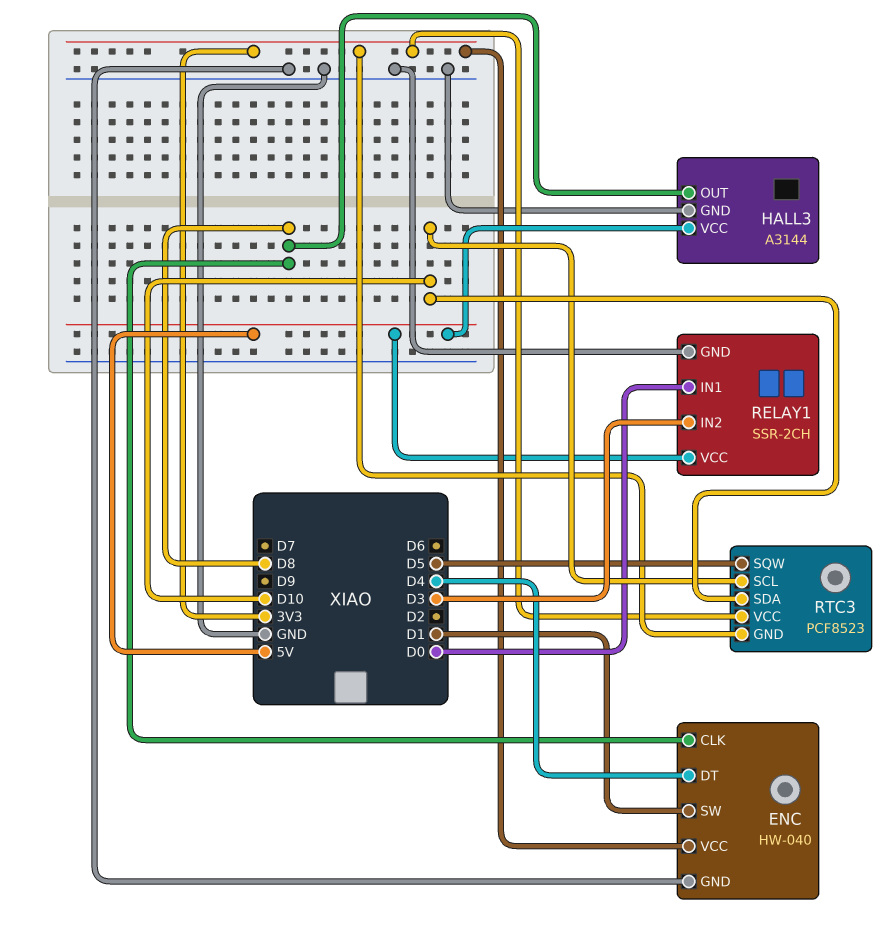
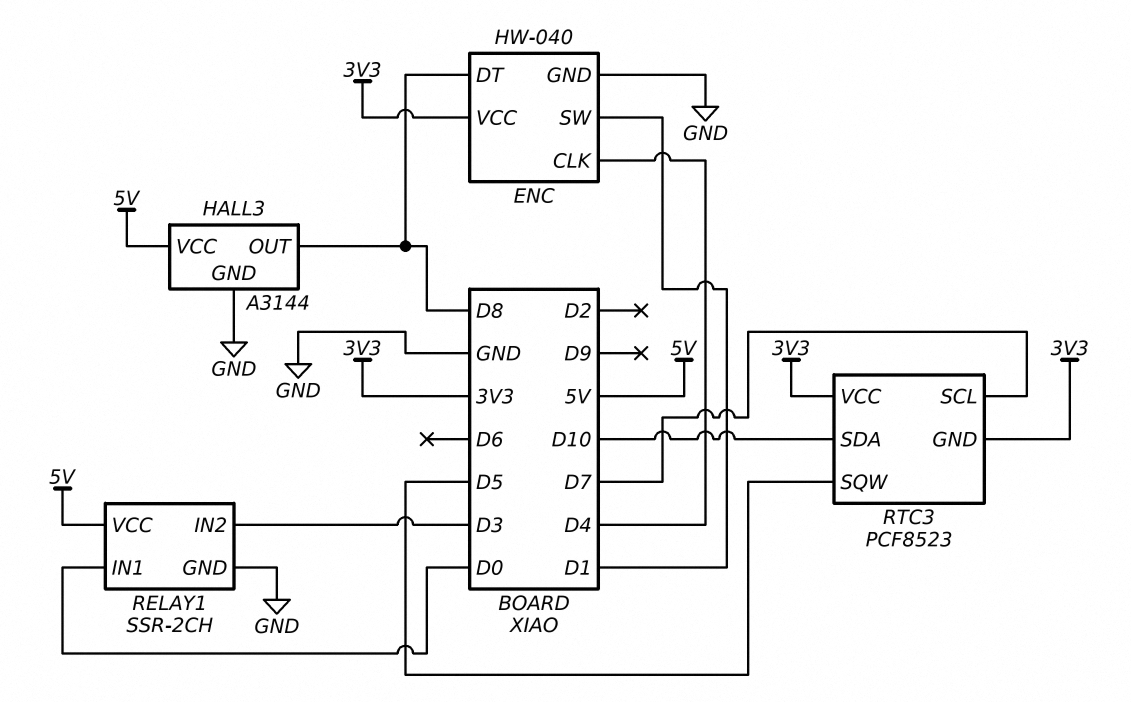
ENC pin CLK: D8 -> D4
ENC pin DT: D4 -> D8
RTC3 pin SCL: D10 -> D7

